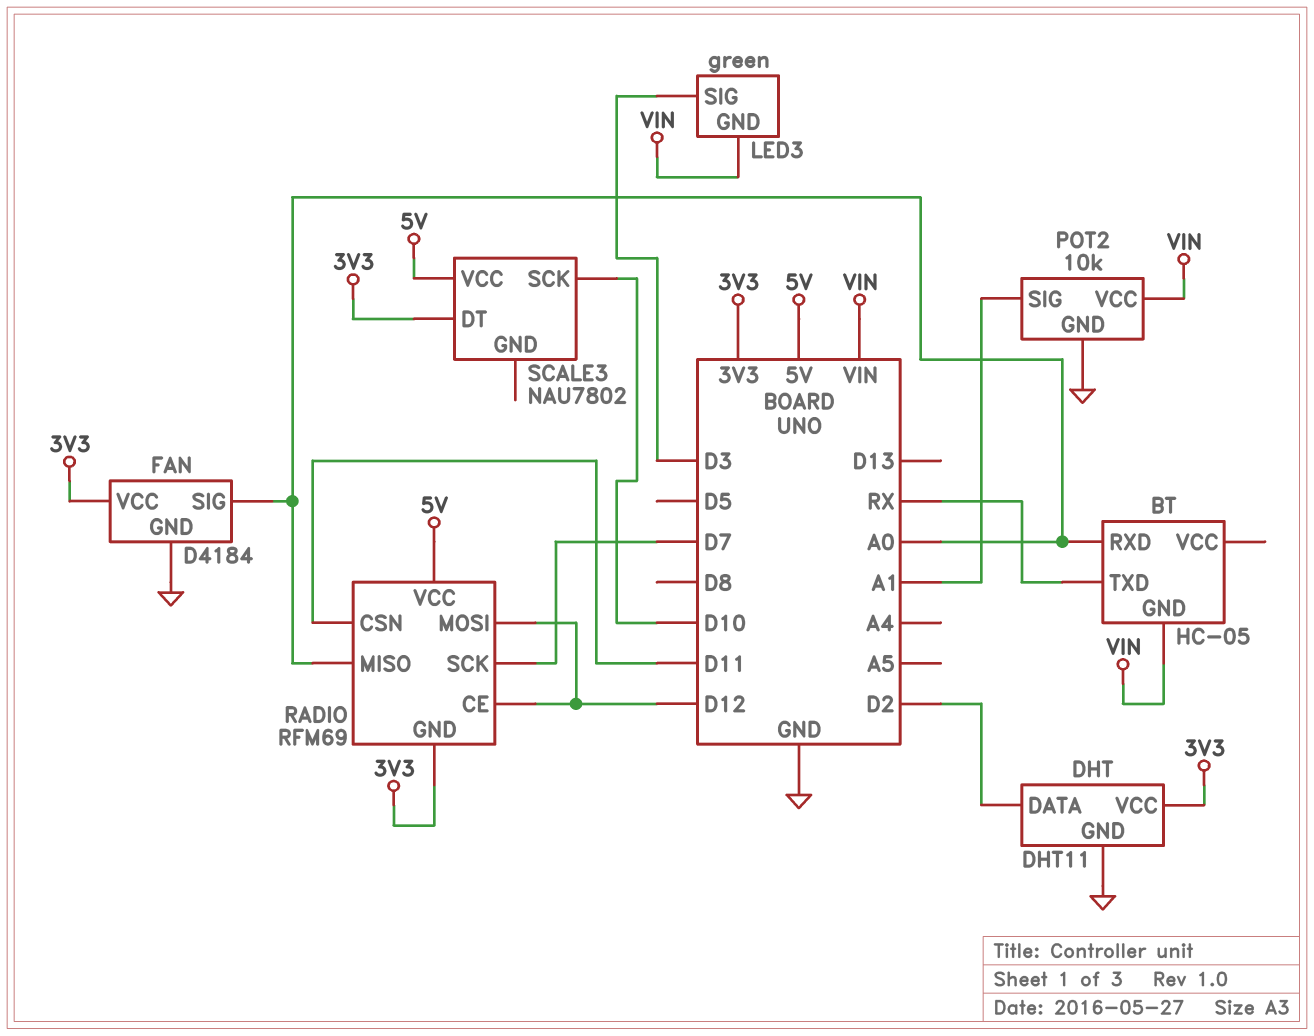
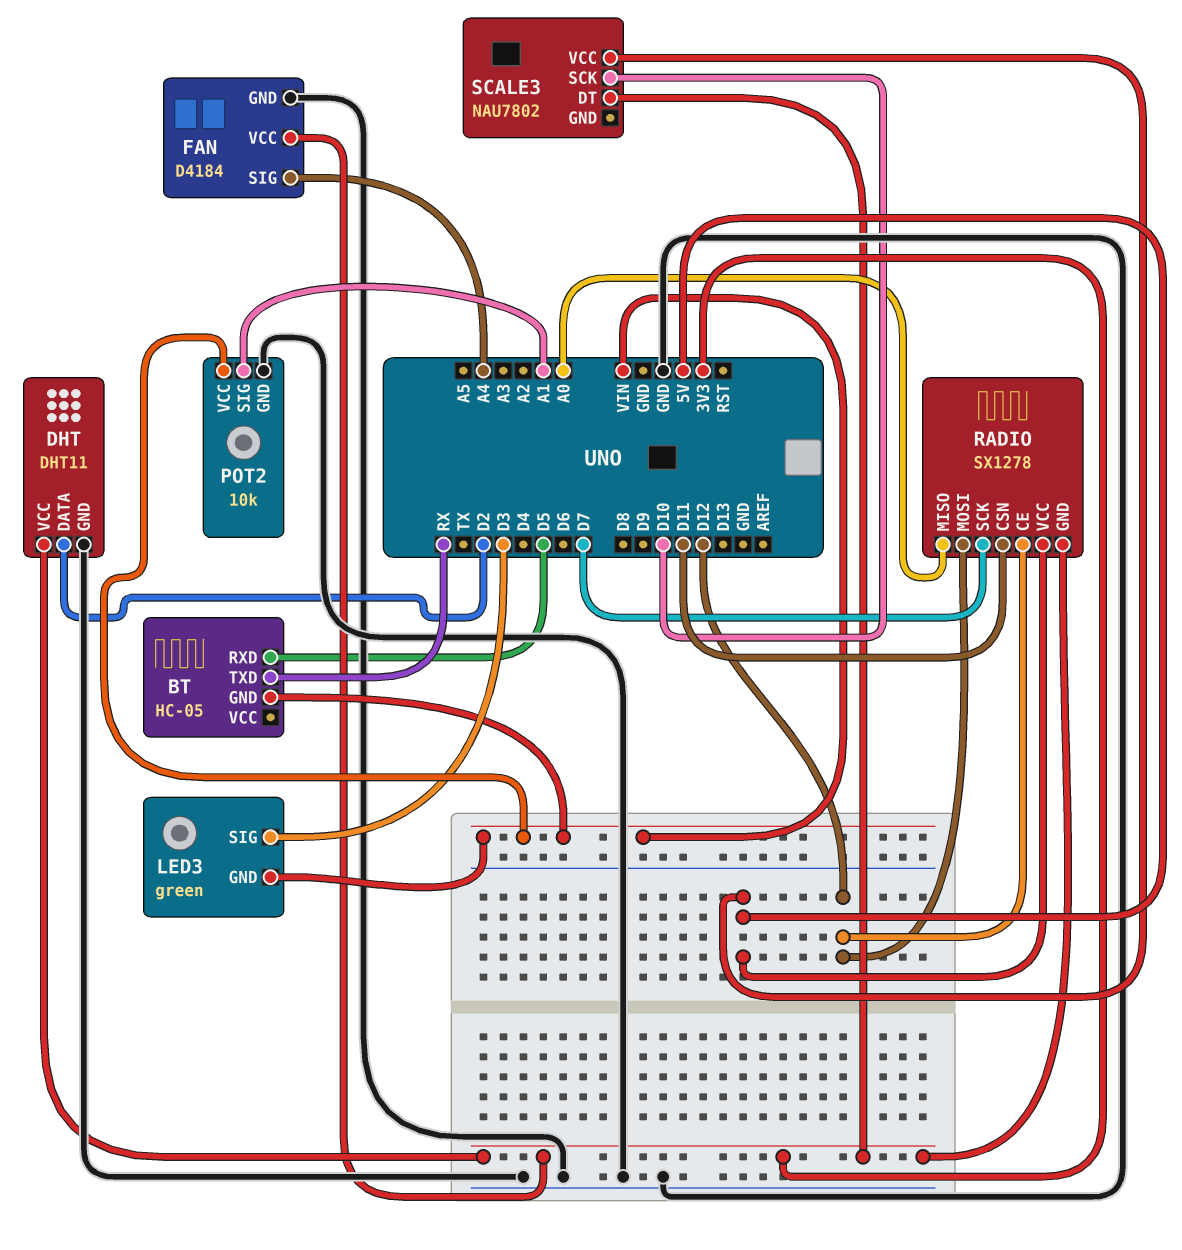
BT pin RXD: A0 -> D5
FAN pin SIG: A0 -> A4
RADIO: RFM69 -> SX1278

